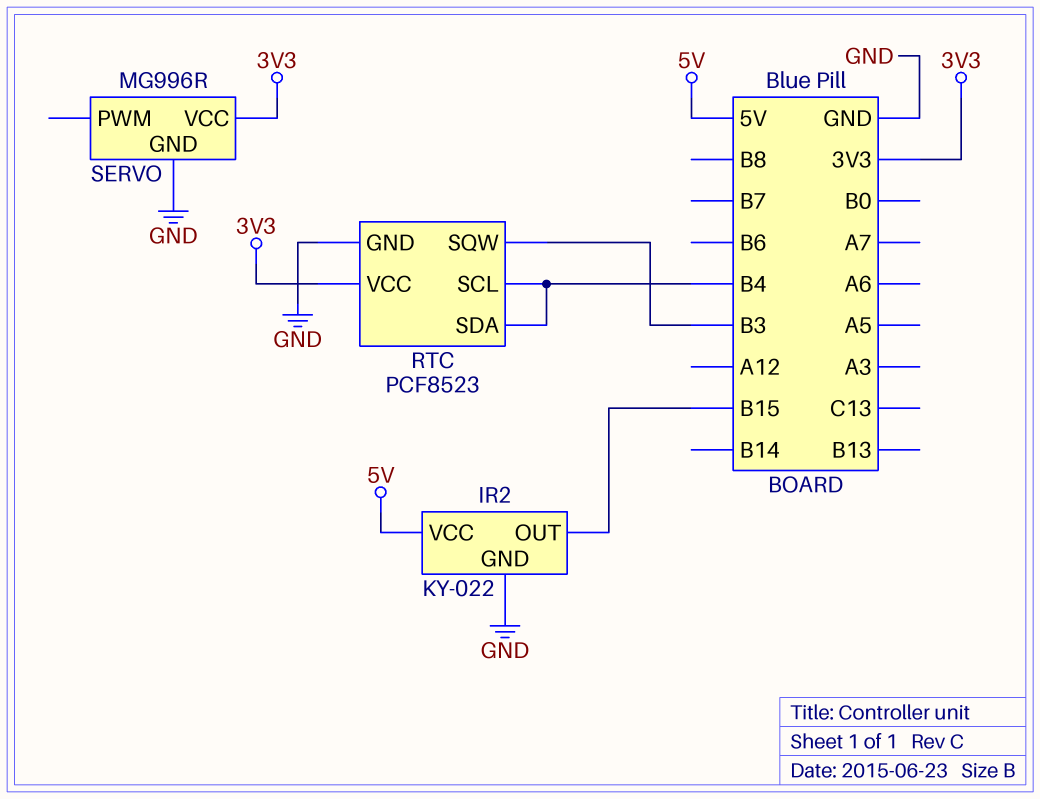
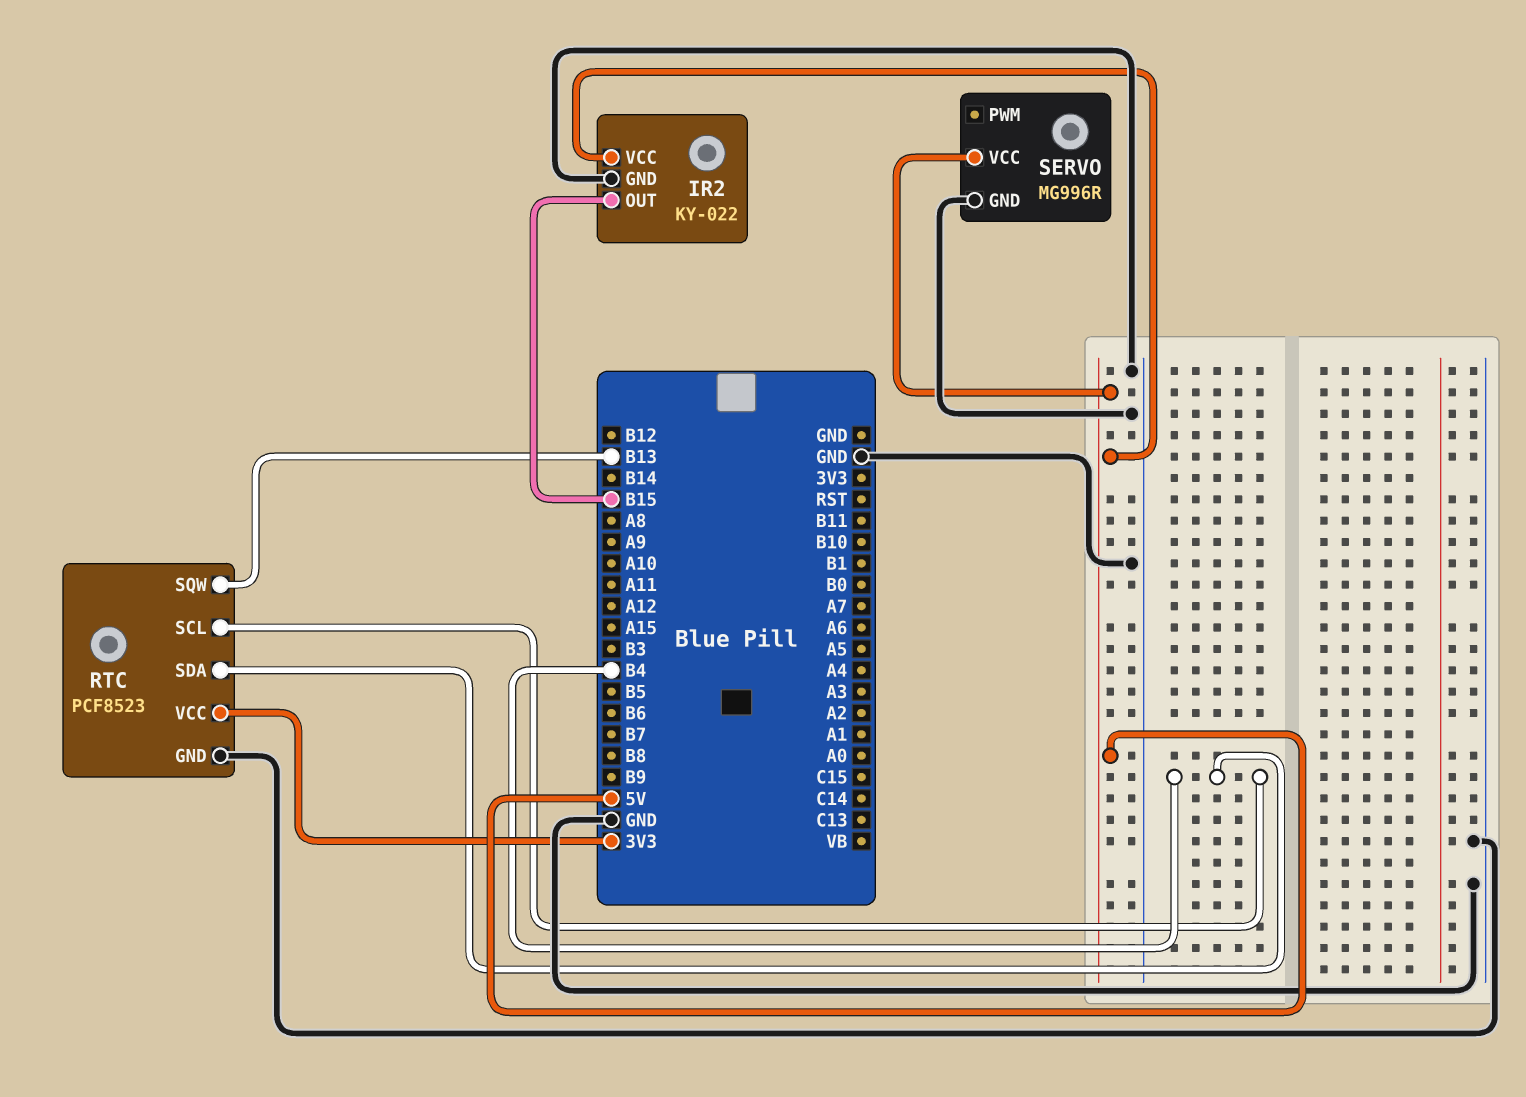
RTC pin SQW: B3 -> B13
SERVO pin VCC: 3V3 -> 5V

